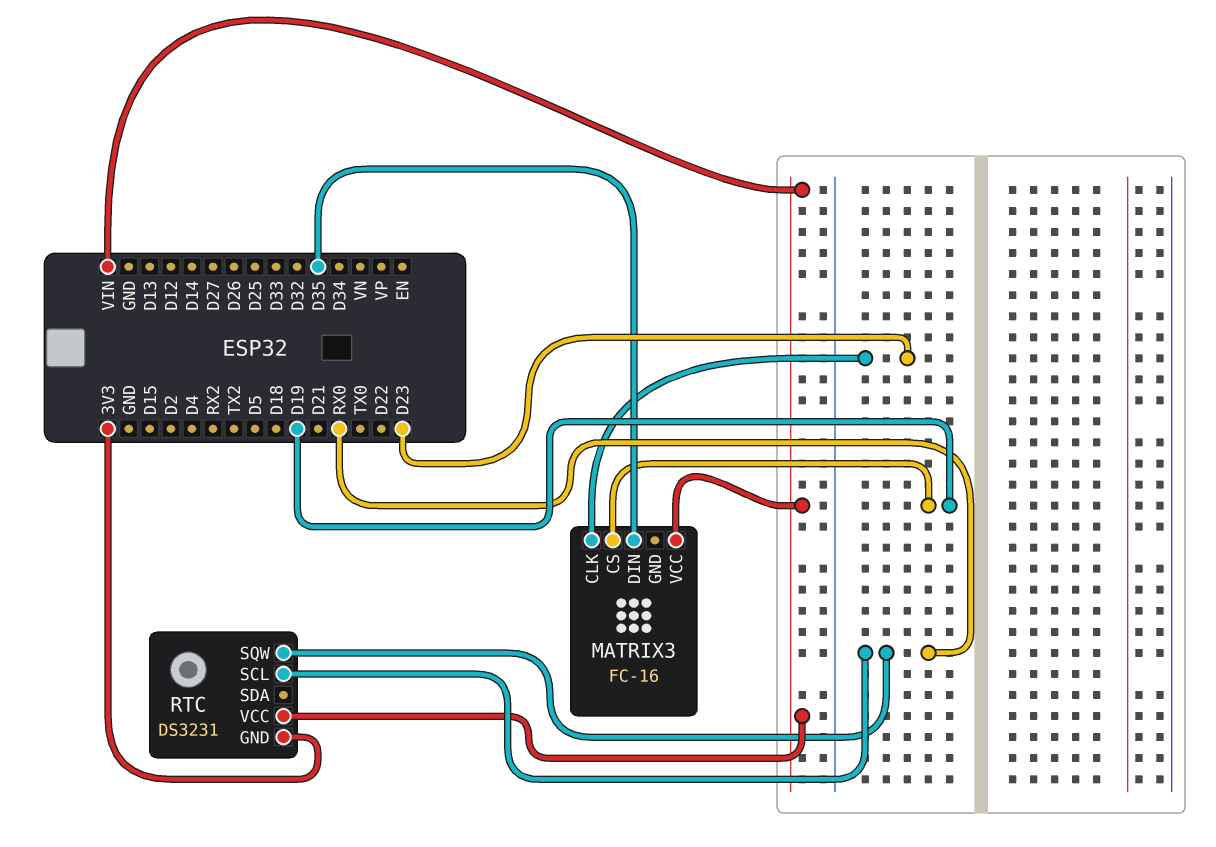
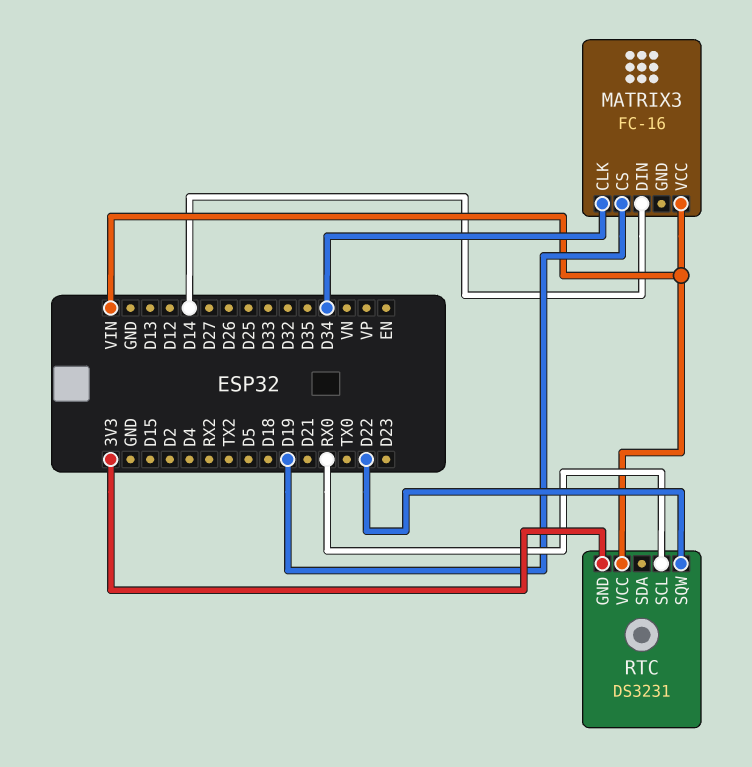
MATRIX3 pin CLK: D23 -> D34
MATRIX3 pin DIN: D35 -> D14
RTC pin SQW: RX0 -> D22

